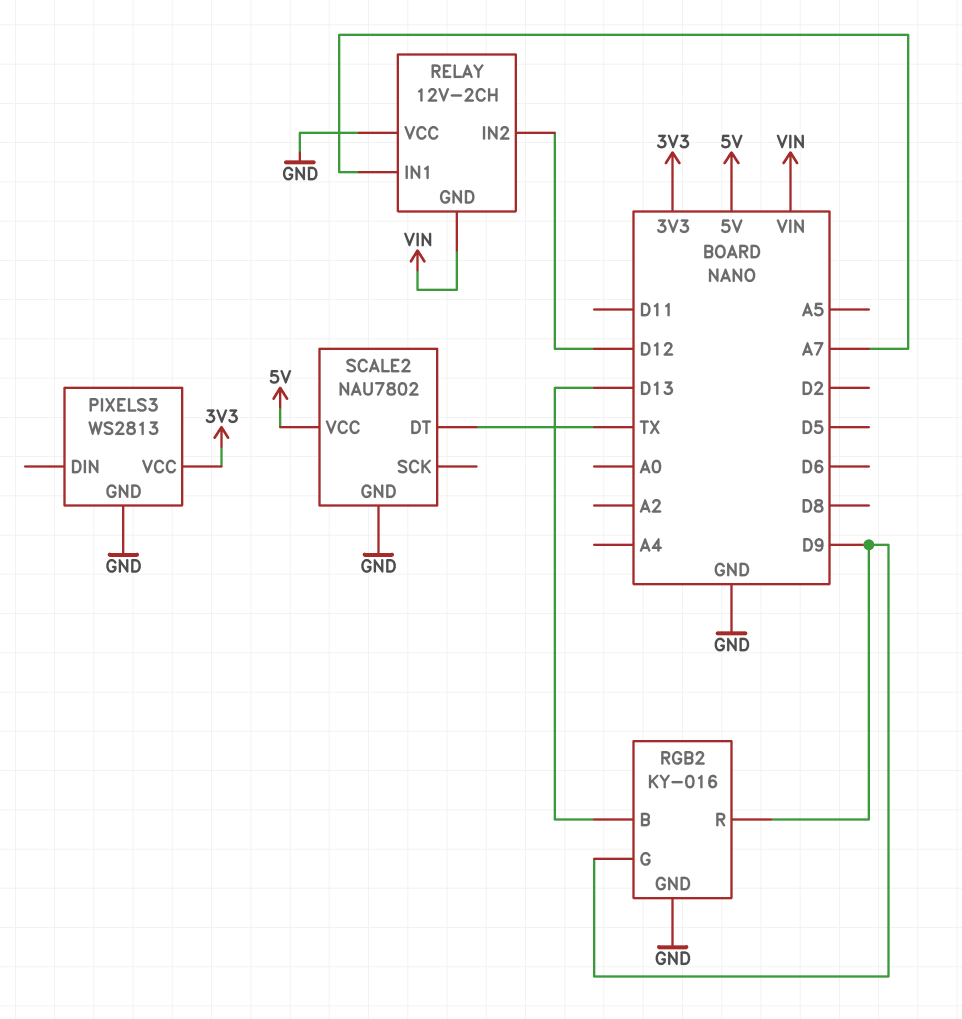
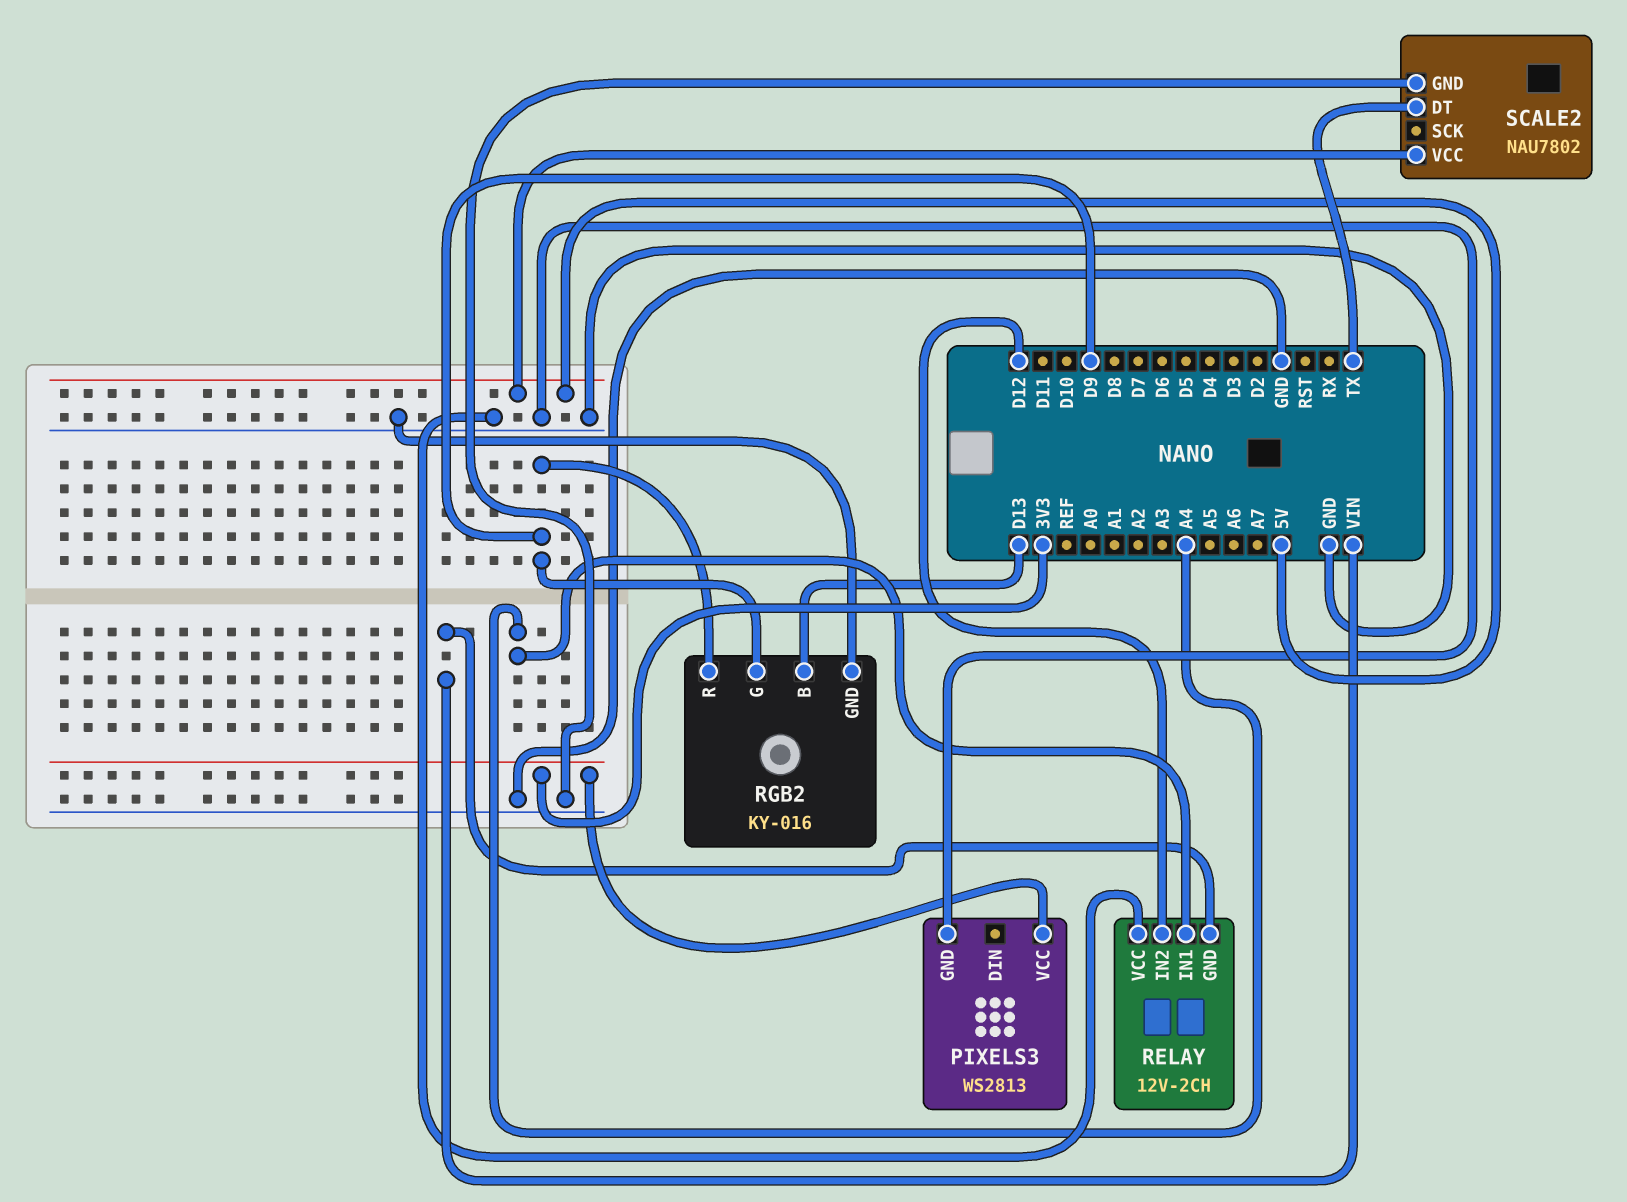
RELAY pin IN1: A7 -> A4

